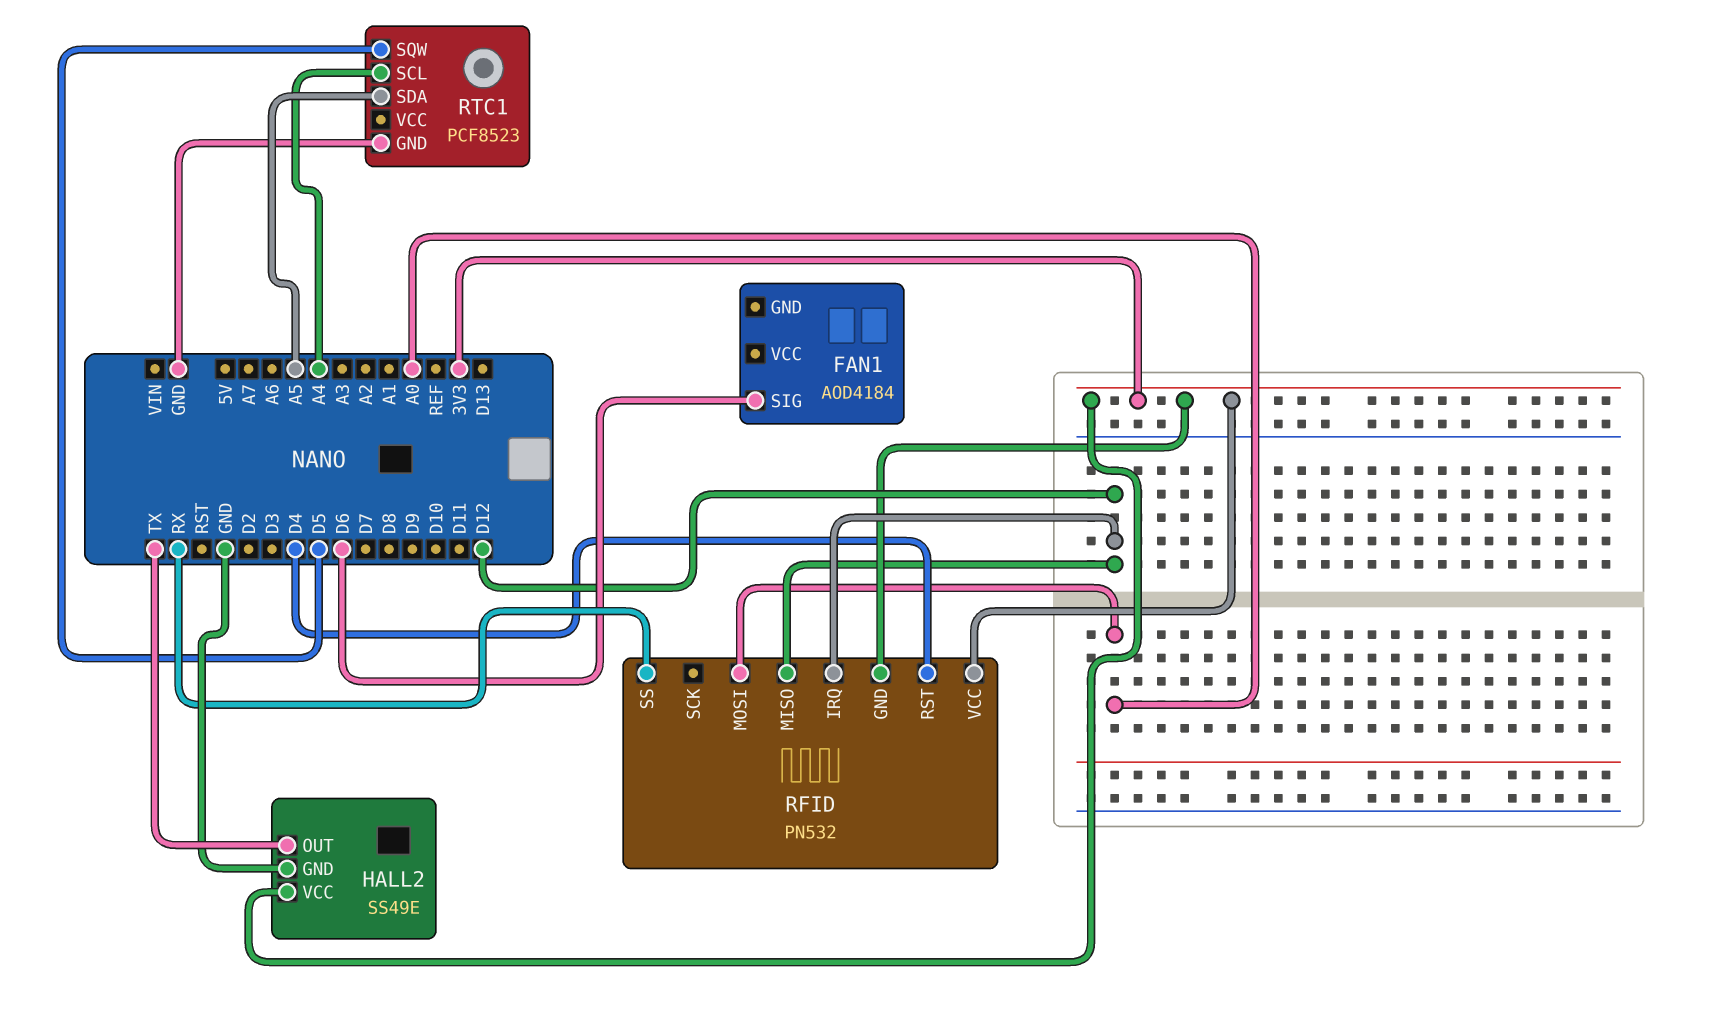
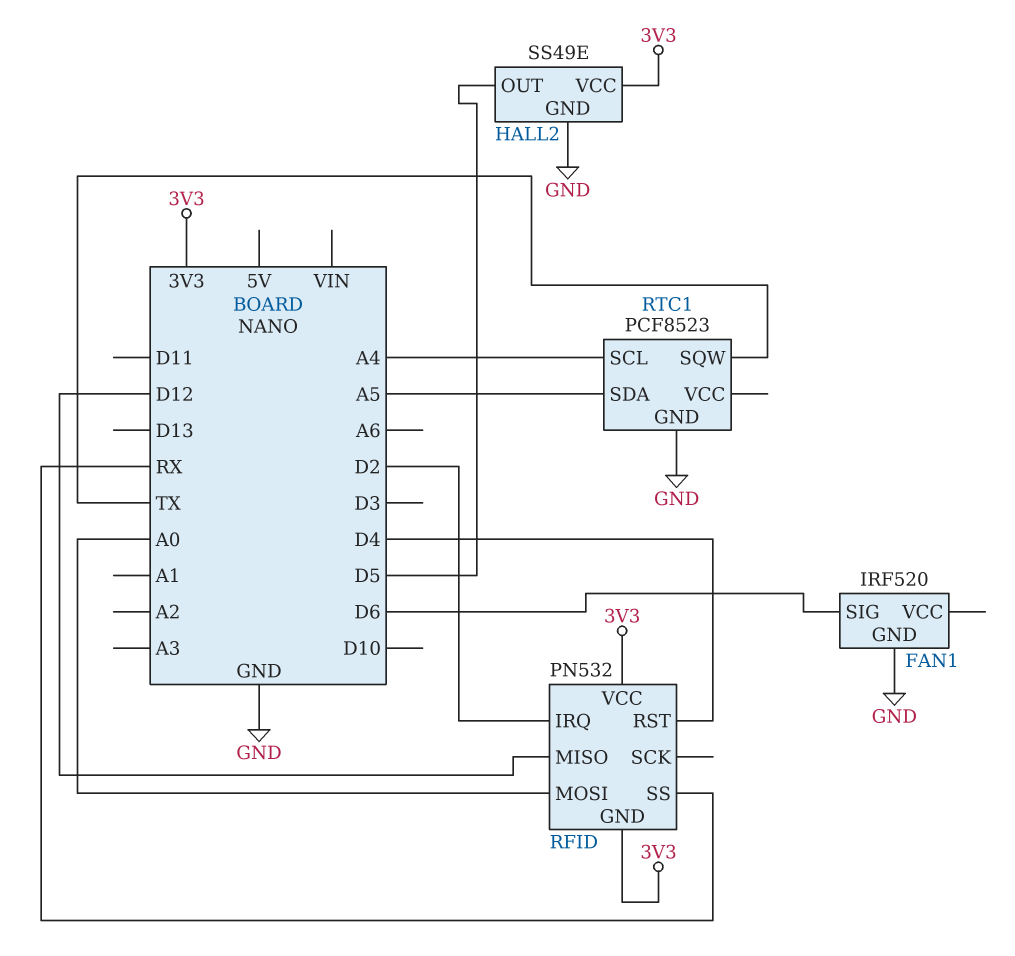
FAN1: AOD4184 -> IRF520
FAN1 pin GND: none -> GND
HALL2 pin OUT: TX -> D5
RFID pin IRQ: D12 -> D2
RTC1 pin SQW: D5 -> TX

